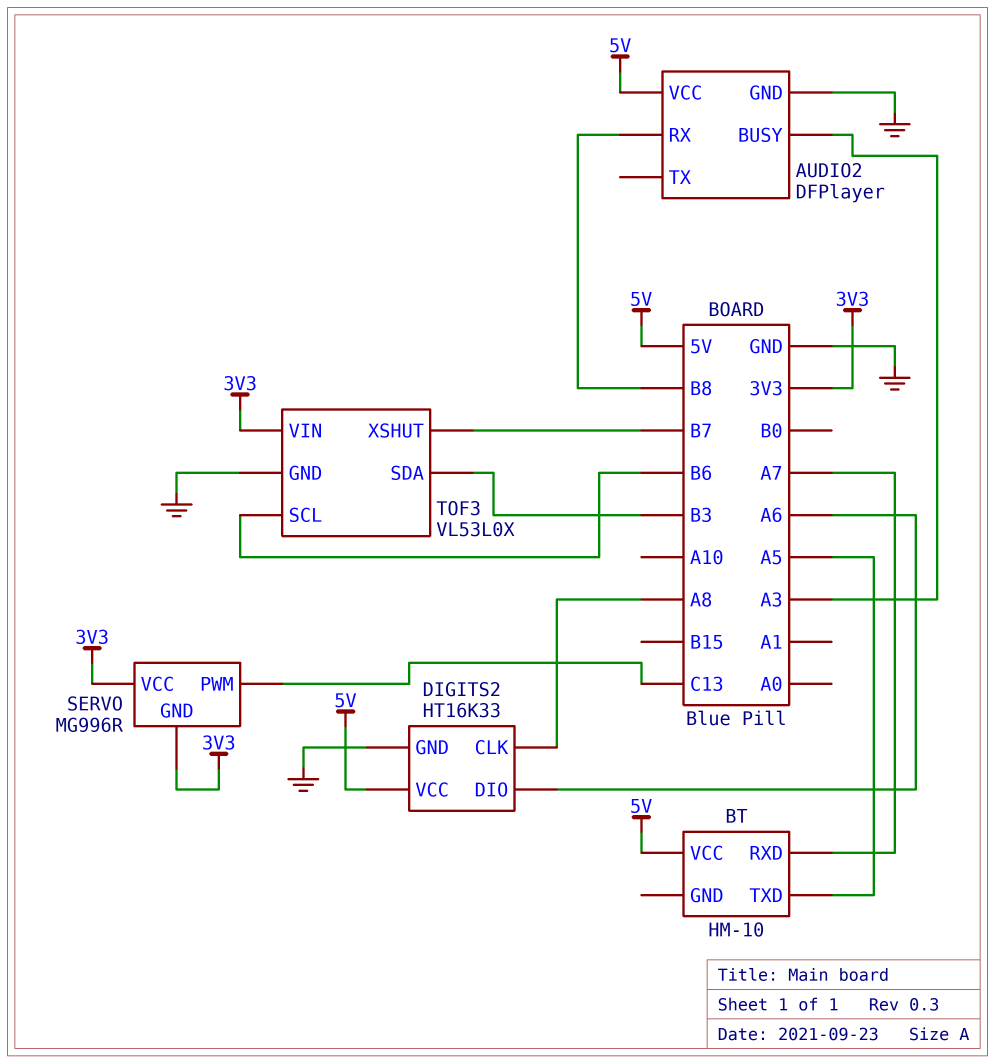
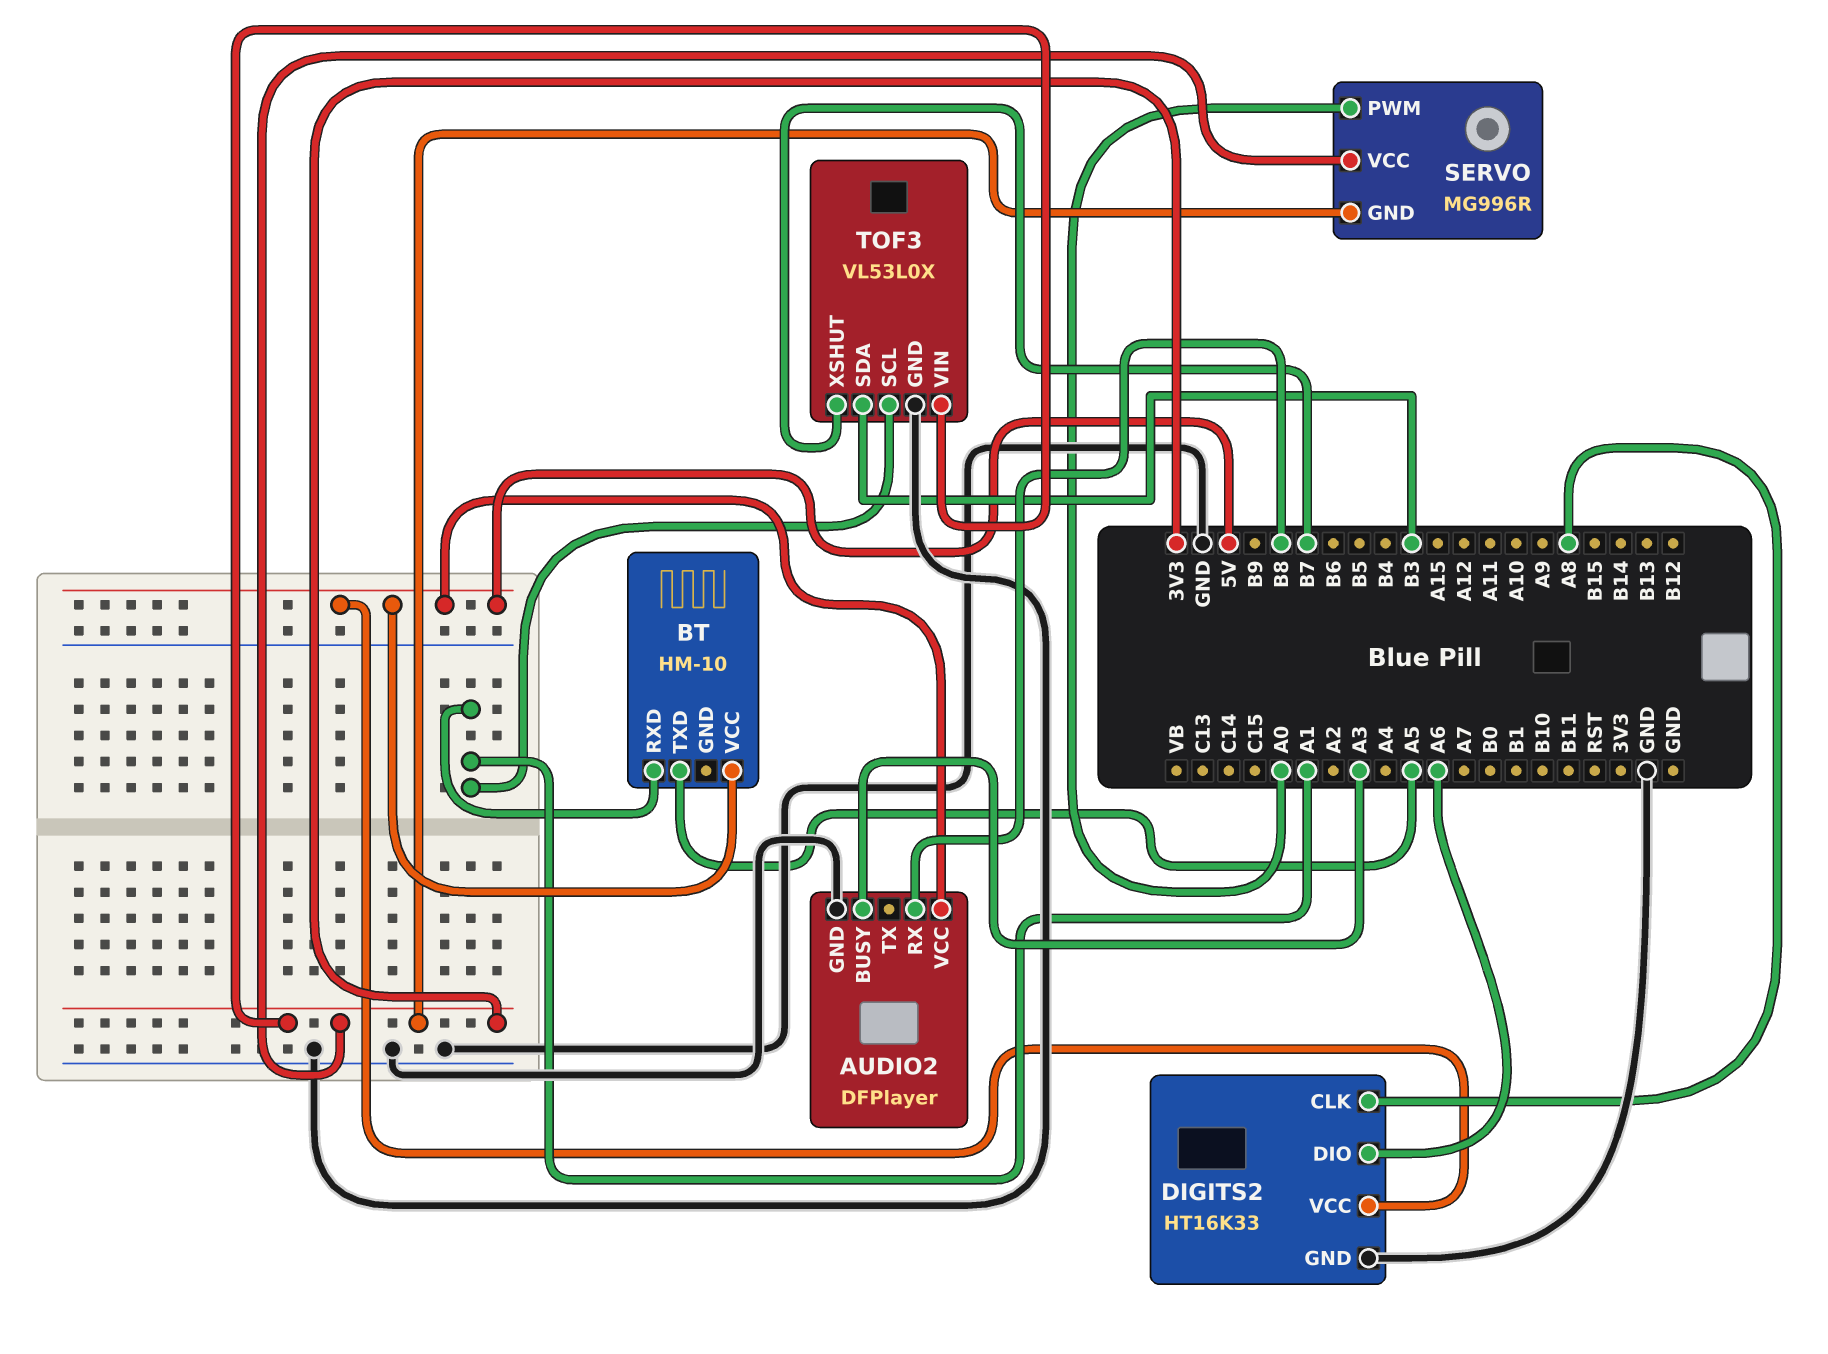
BT pin RXD: A7 -> A1
SERVO pin PWM: C13 -> A0
TOF3 pin SCL: B6 -> A1

